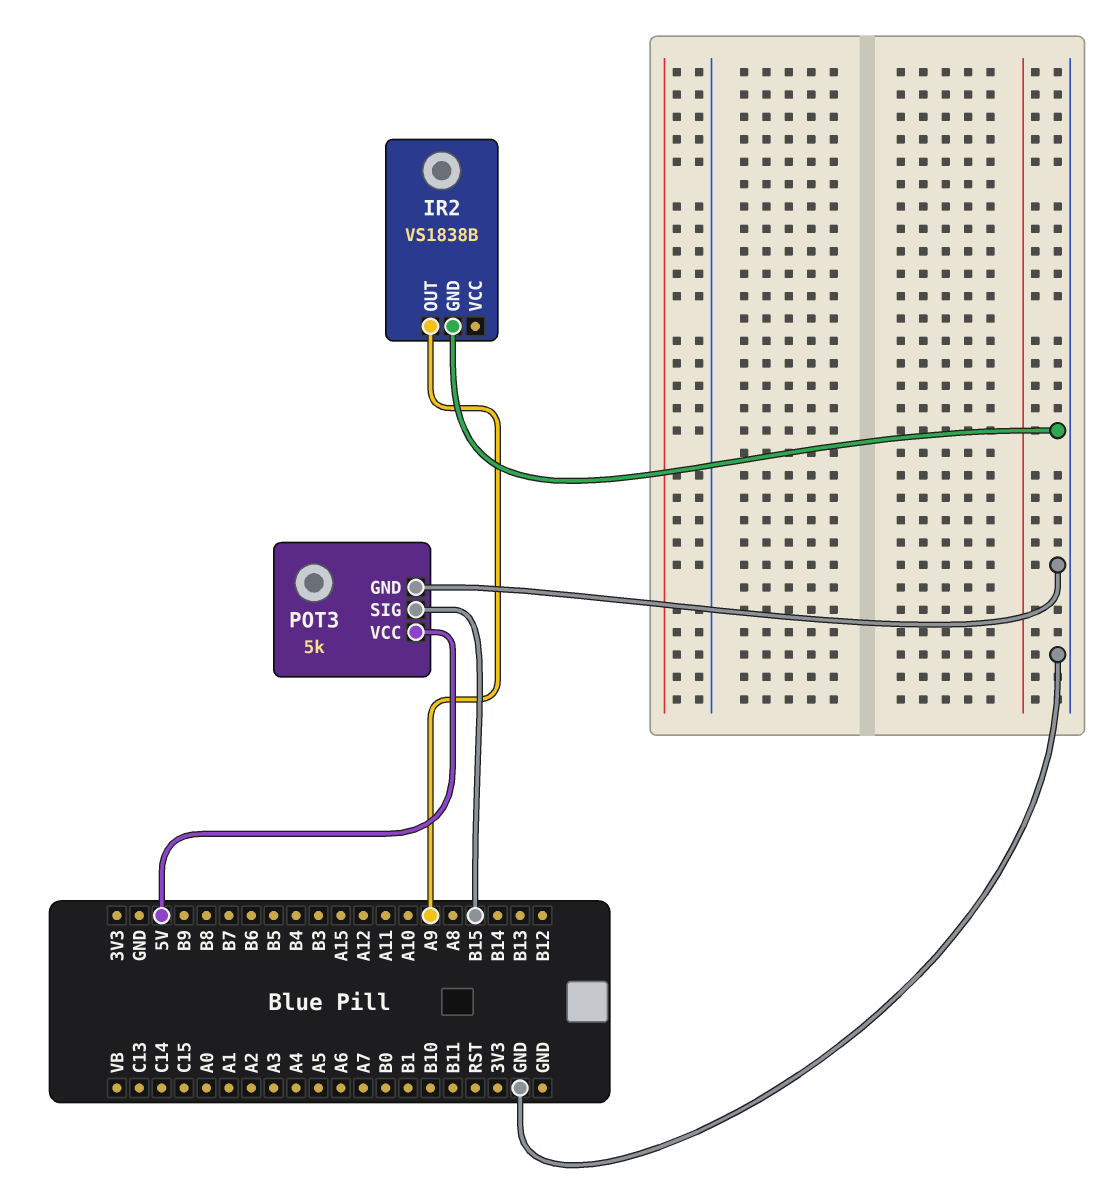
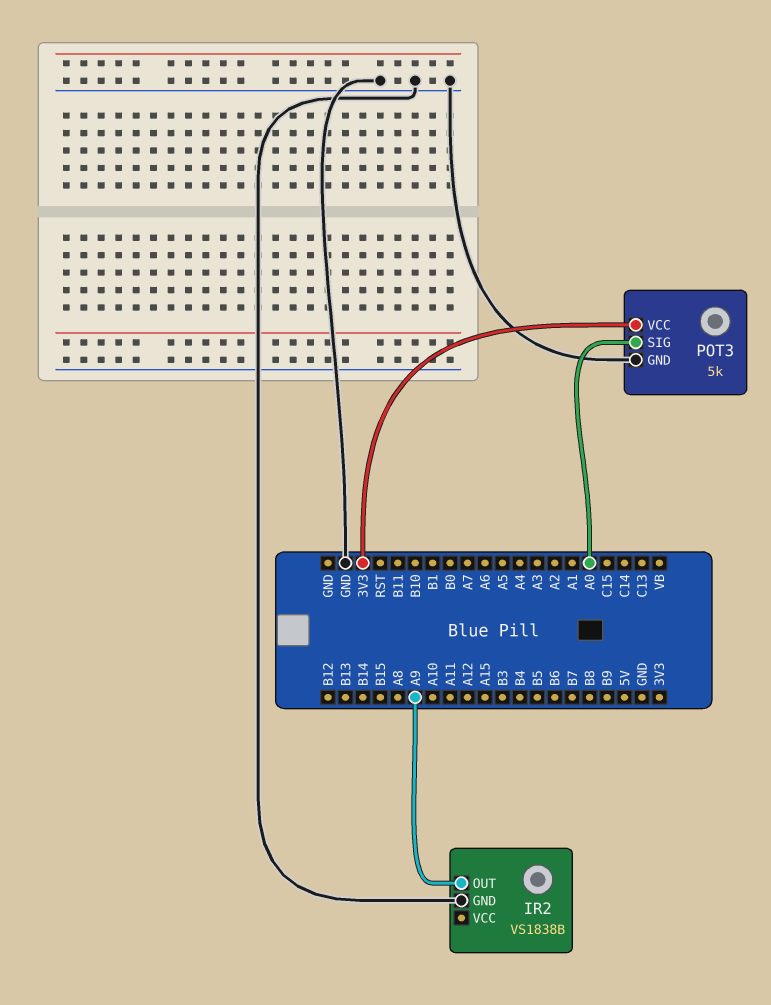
POT3 pin SIG: B15 -> A0
POT3 pin VCC: 5V -> 3V3

